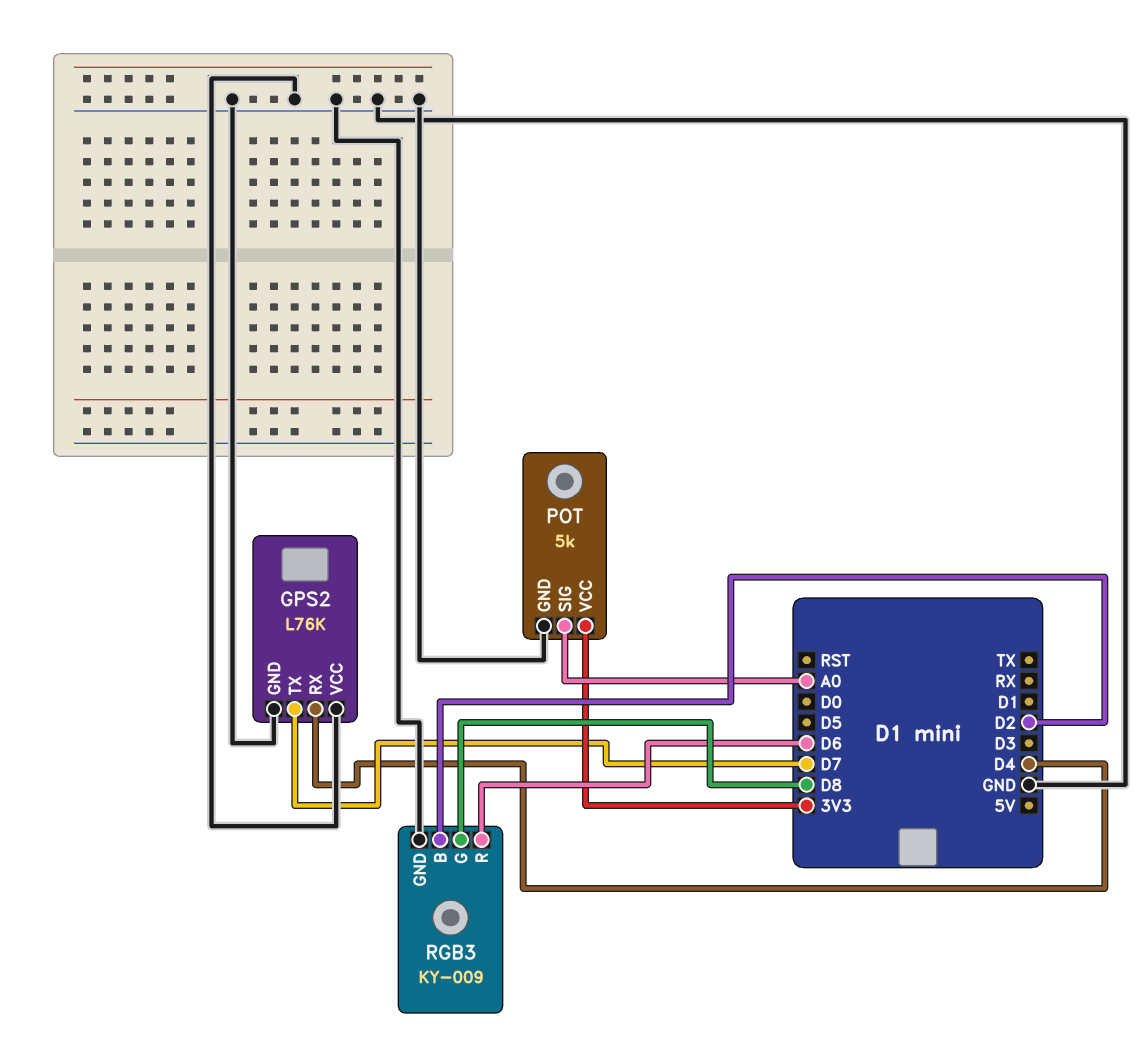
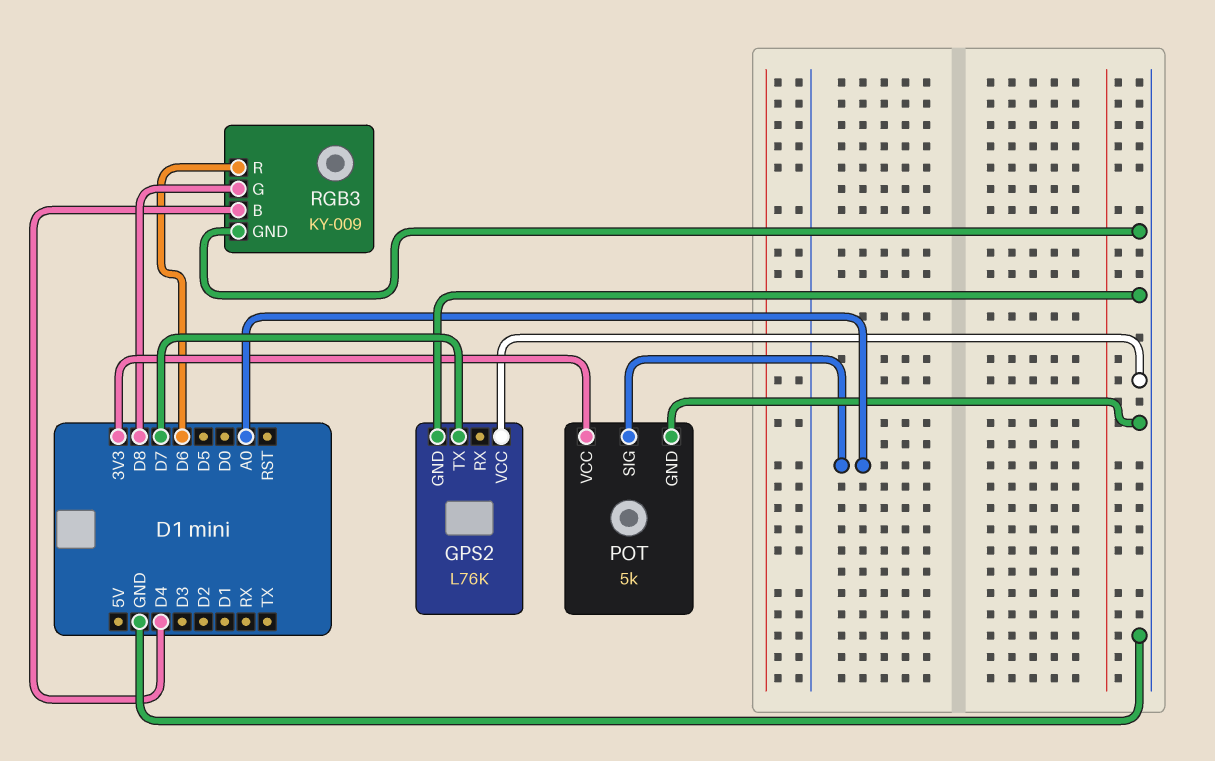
GPS2 pin RX: D4 -> none
RGB3 pin B: D2 -> D4

